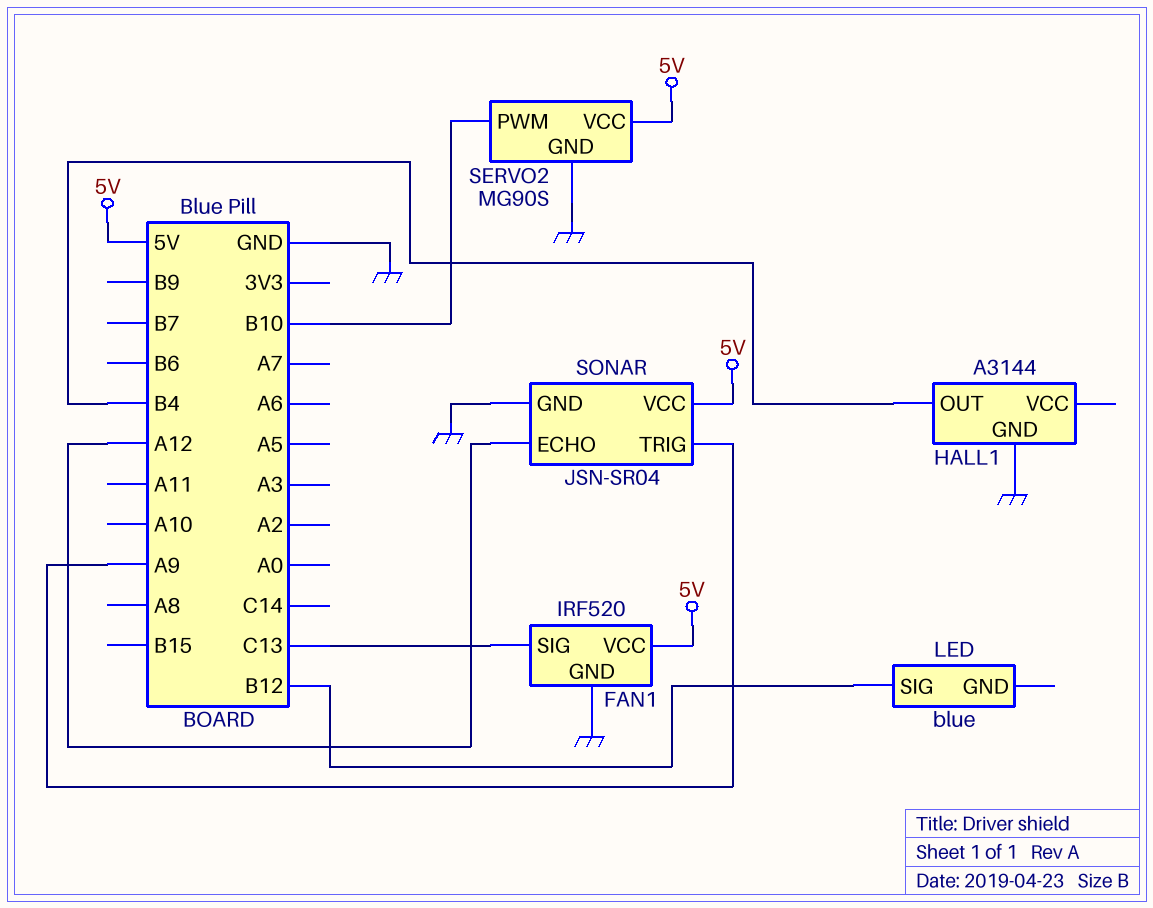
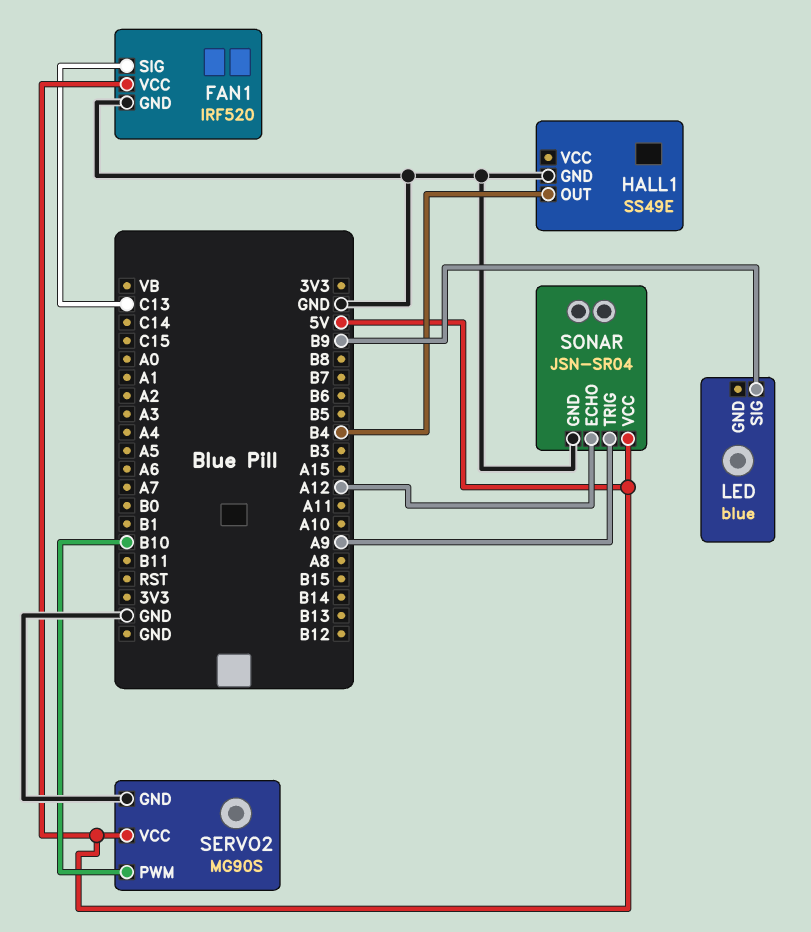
HALL1: A3144 -> SS49E
LED pin SIG: B12 -> B9

